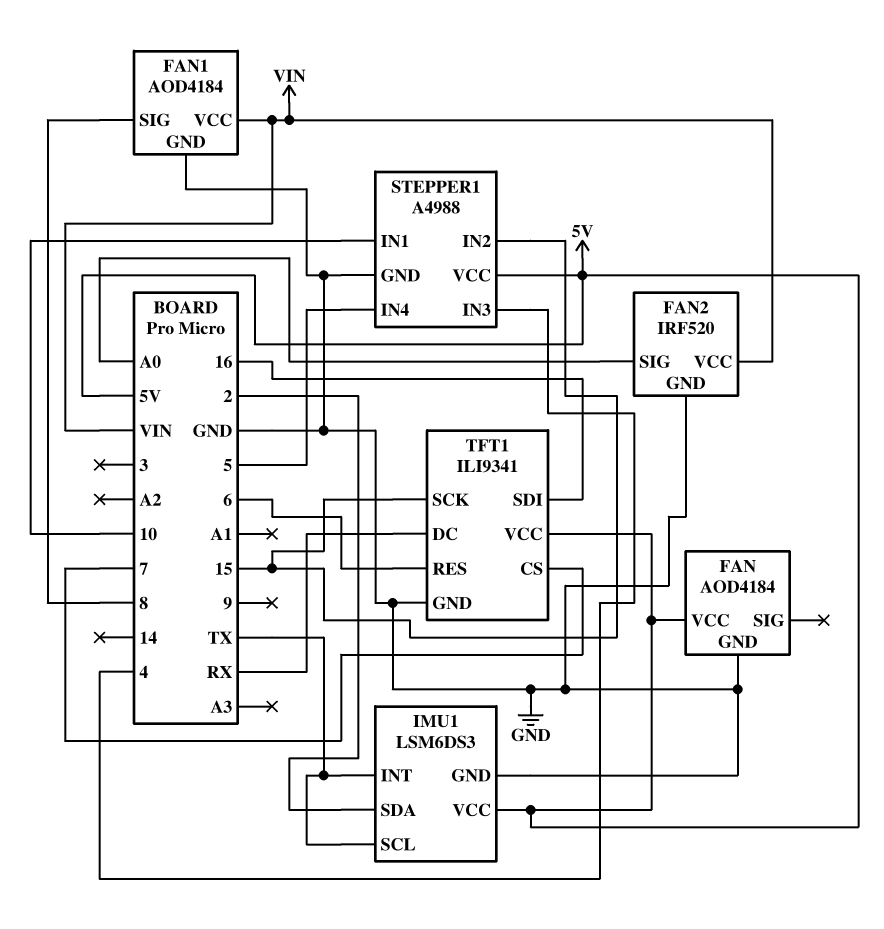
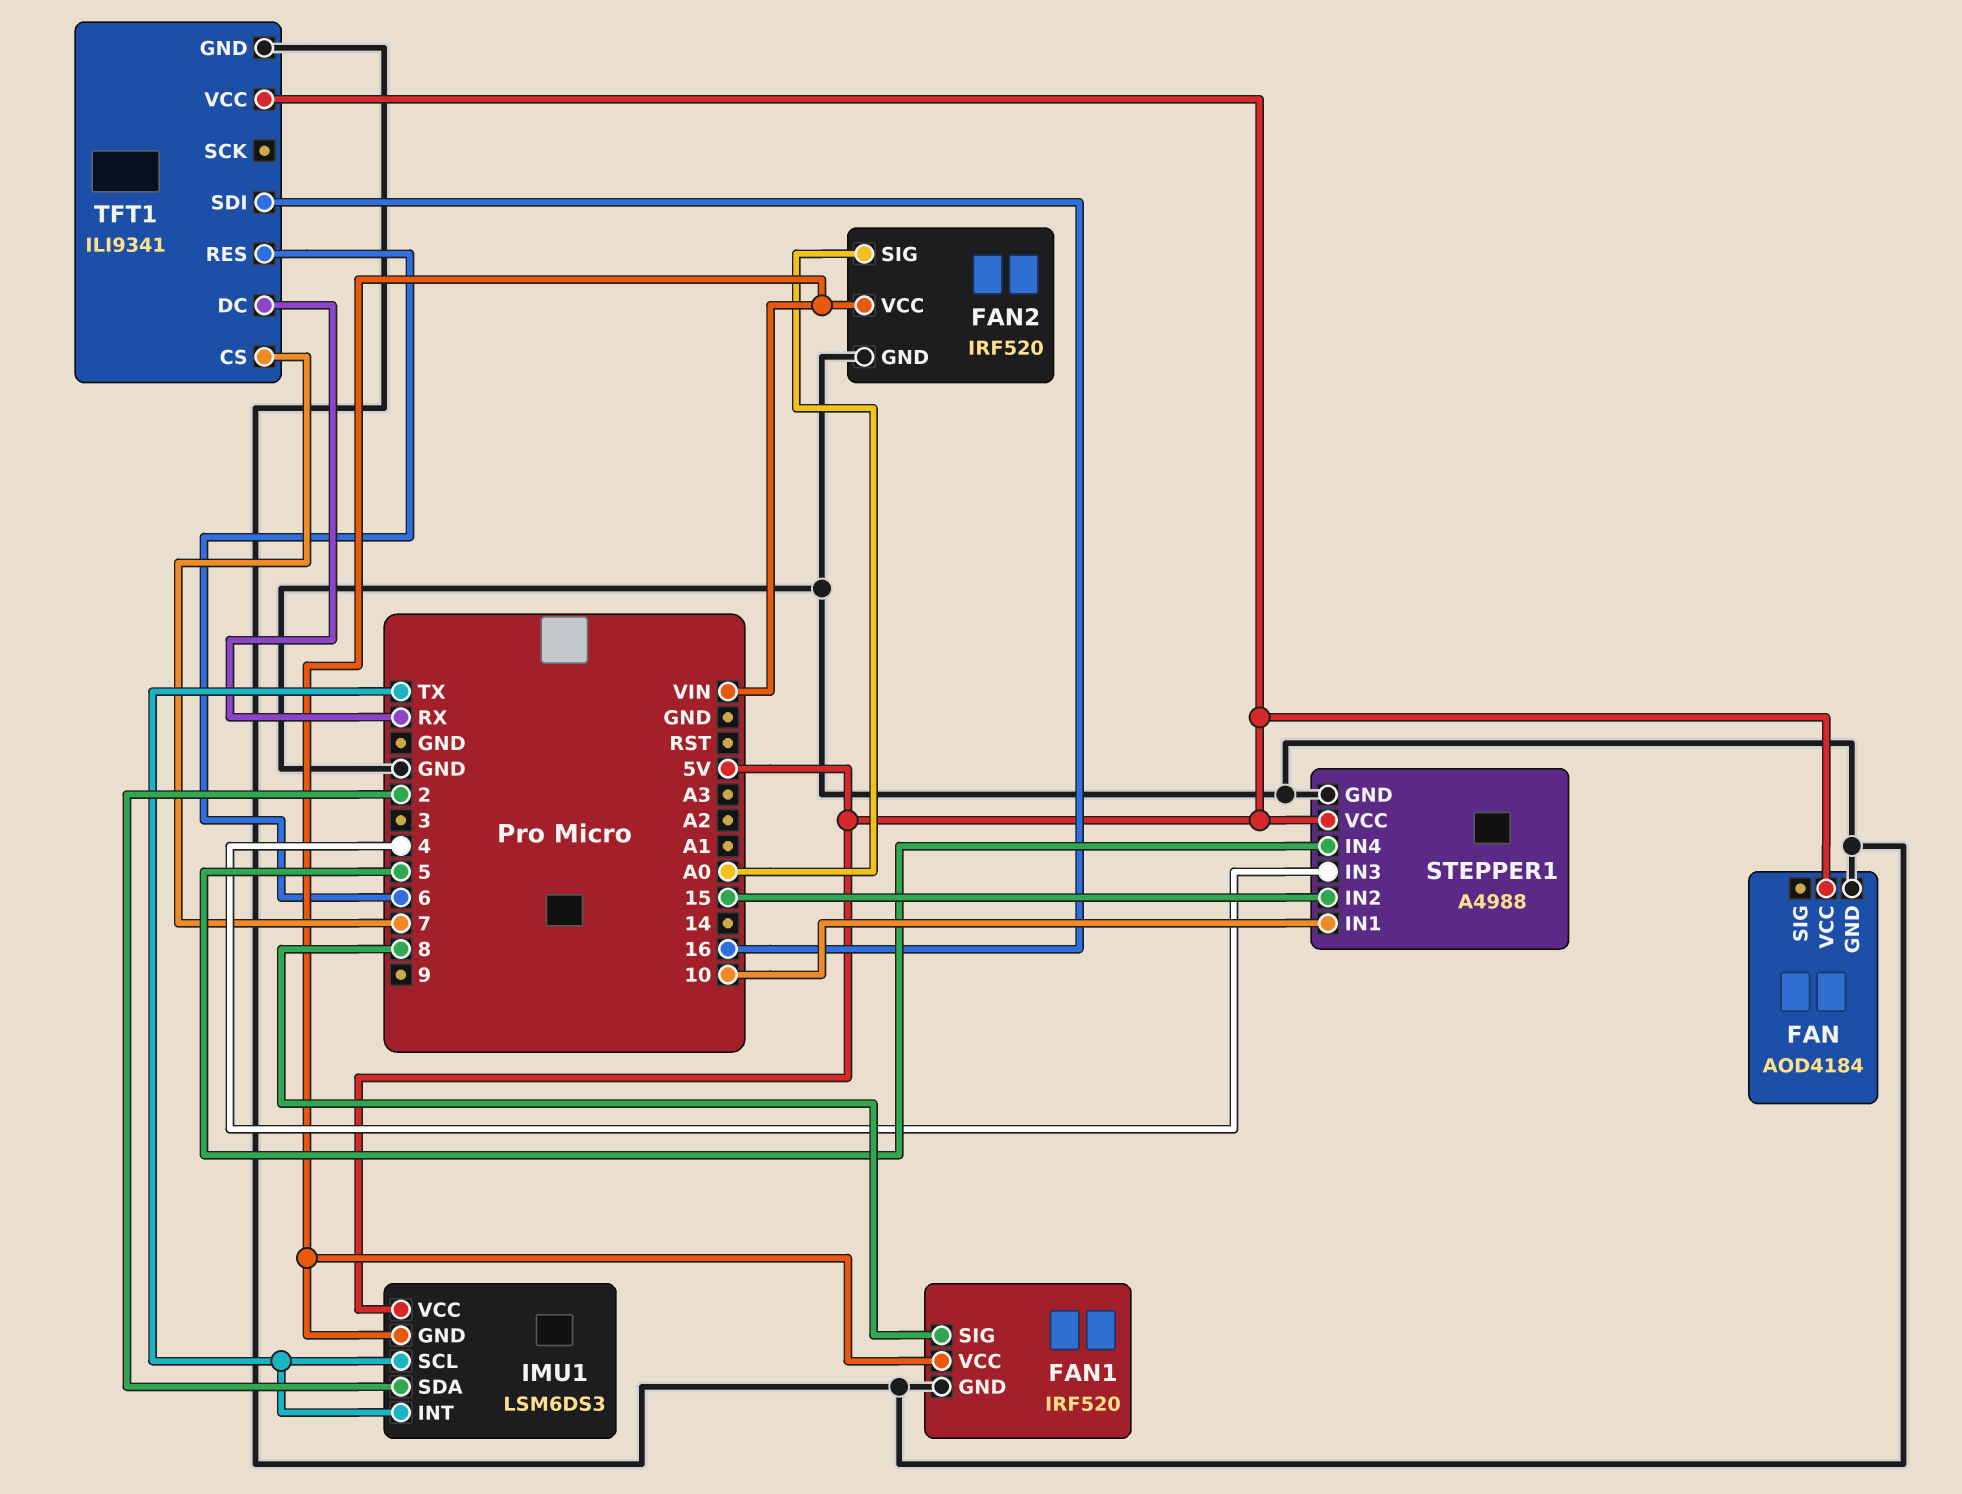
FAN1: AOD4184 -> IRF520
IMU1 pin GND: GND -> VIN
TFT1 pin SCK: 15 -> none

